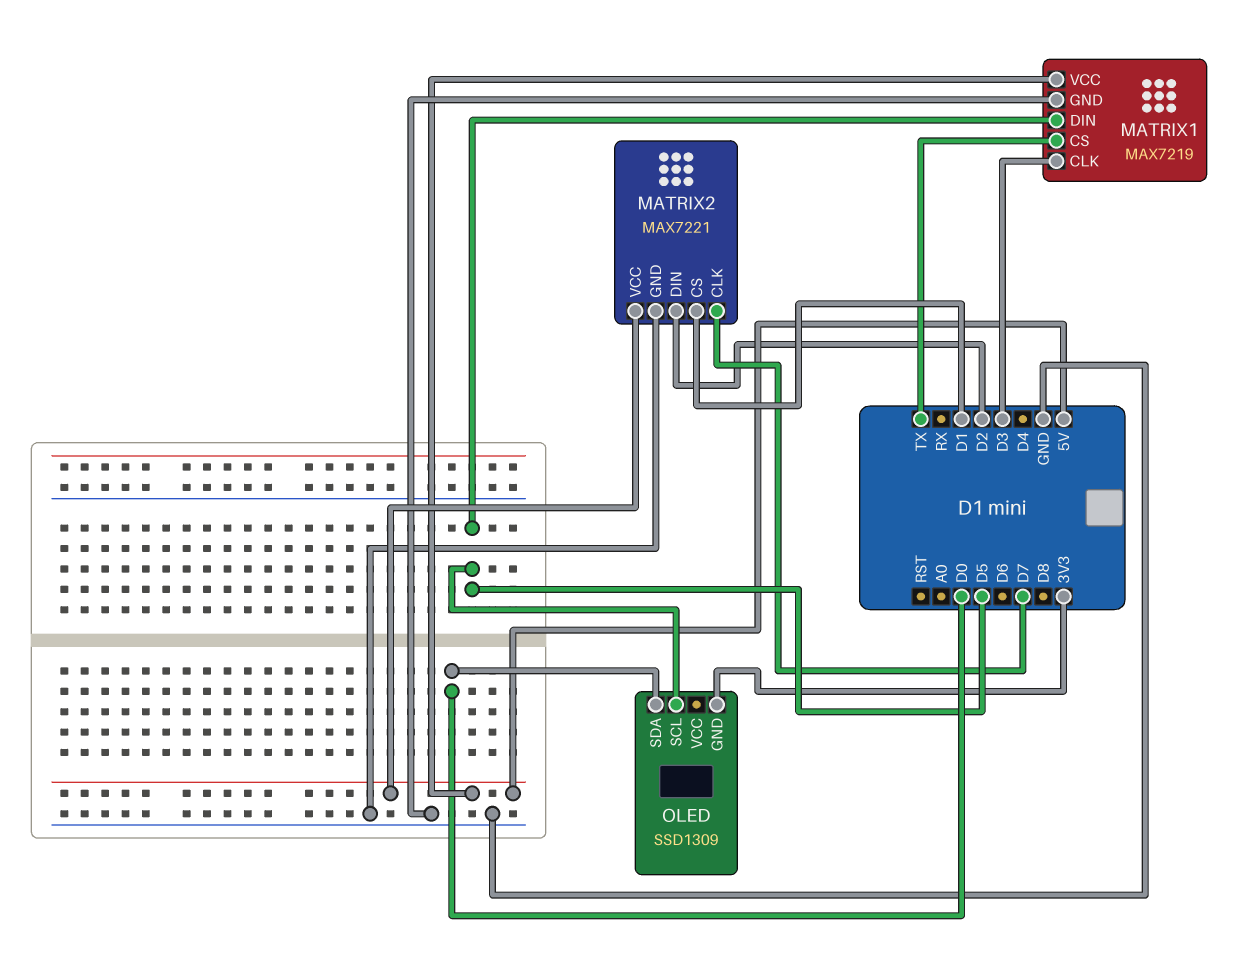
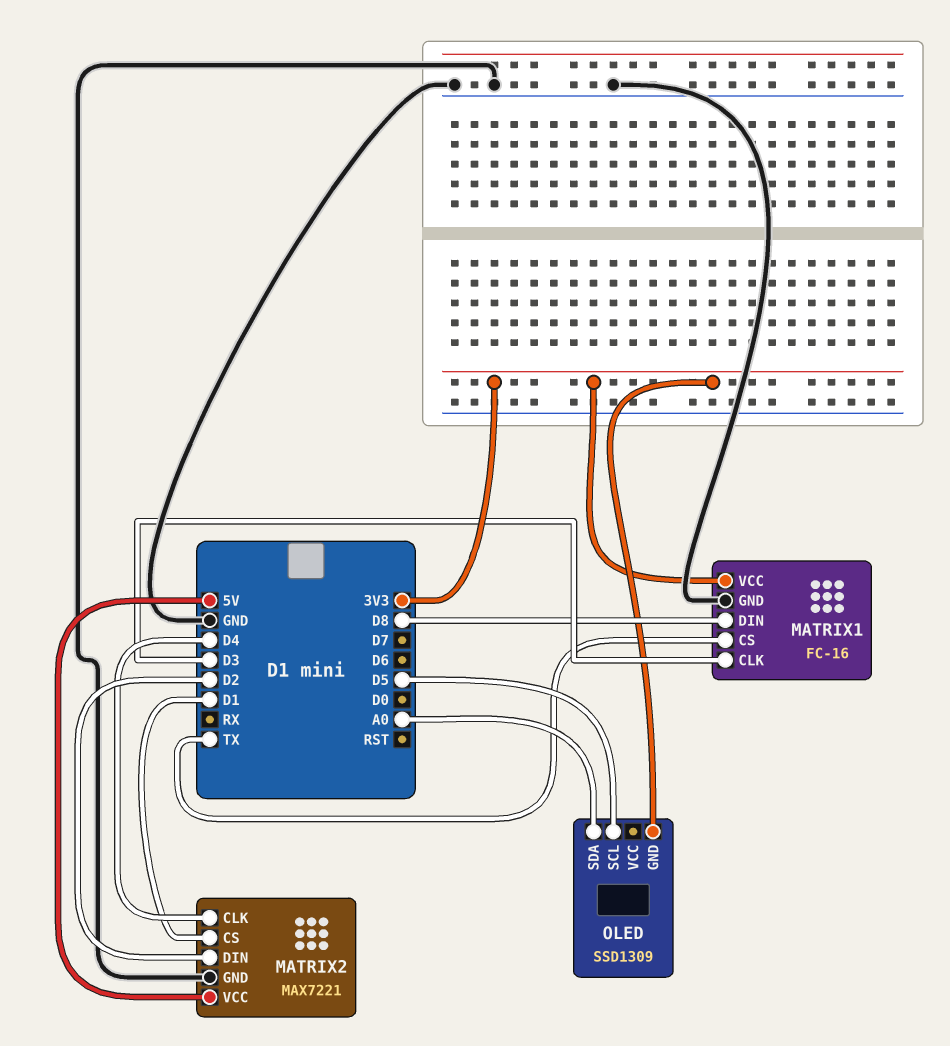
MATRIX1: MAX7219 -> FC-16
MATRIX1 pin DIN: D5 -> D8
MATRIX1 pin VCC: 5V -> 3V3
MATRIX2 pin CLK: D7 -> D4
OLED pin SDA: D0 -> A0

